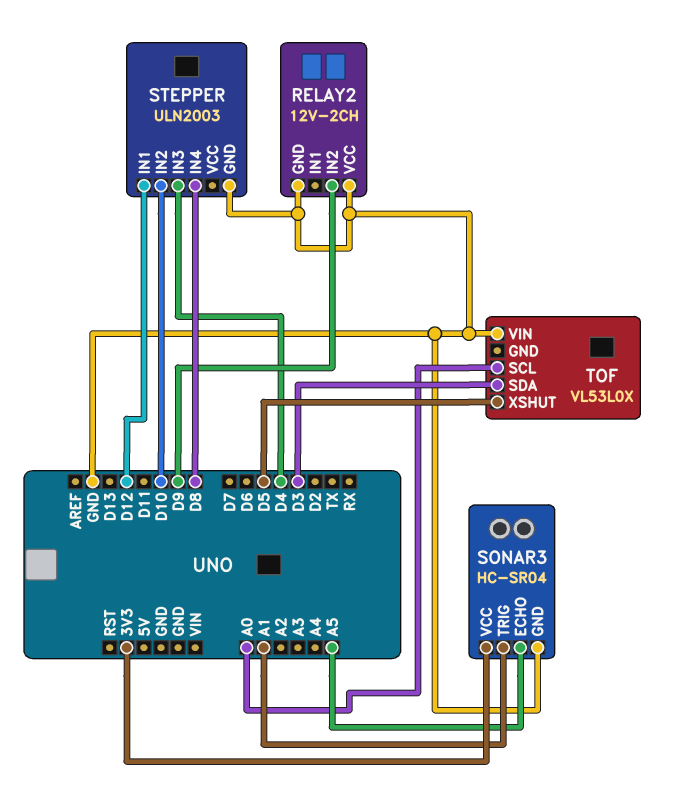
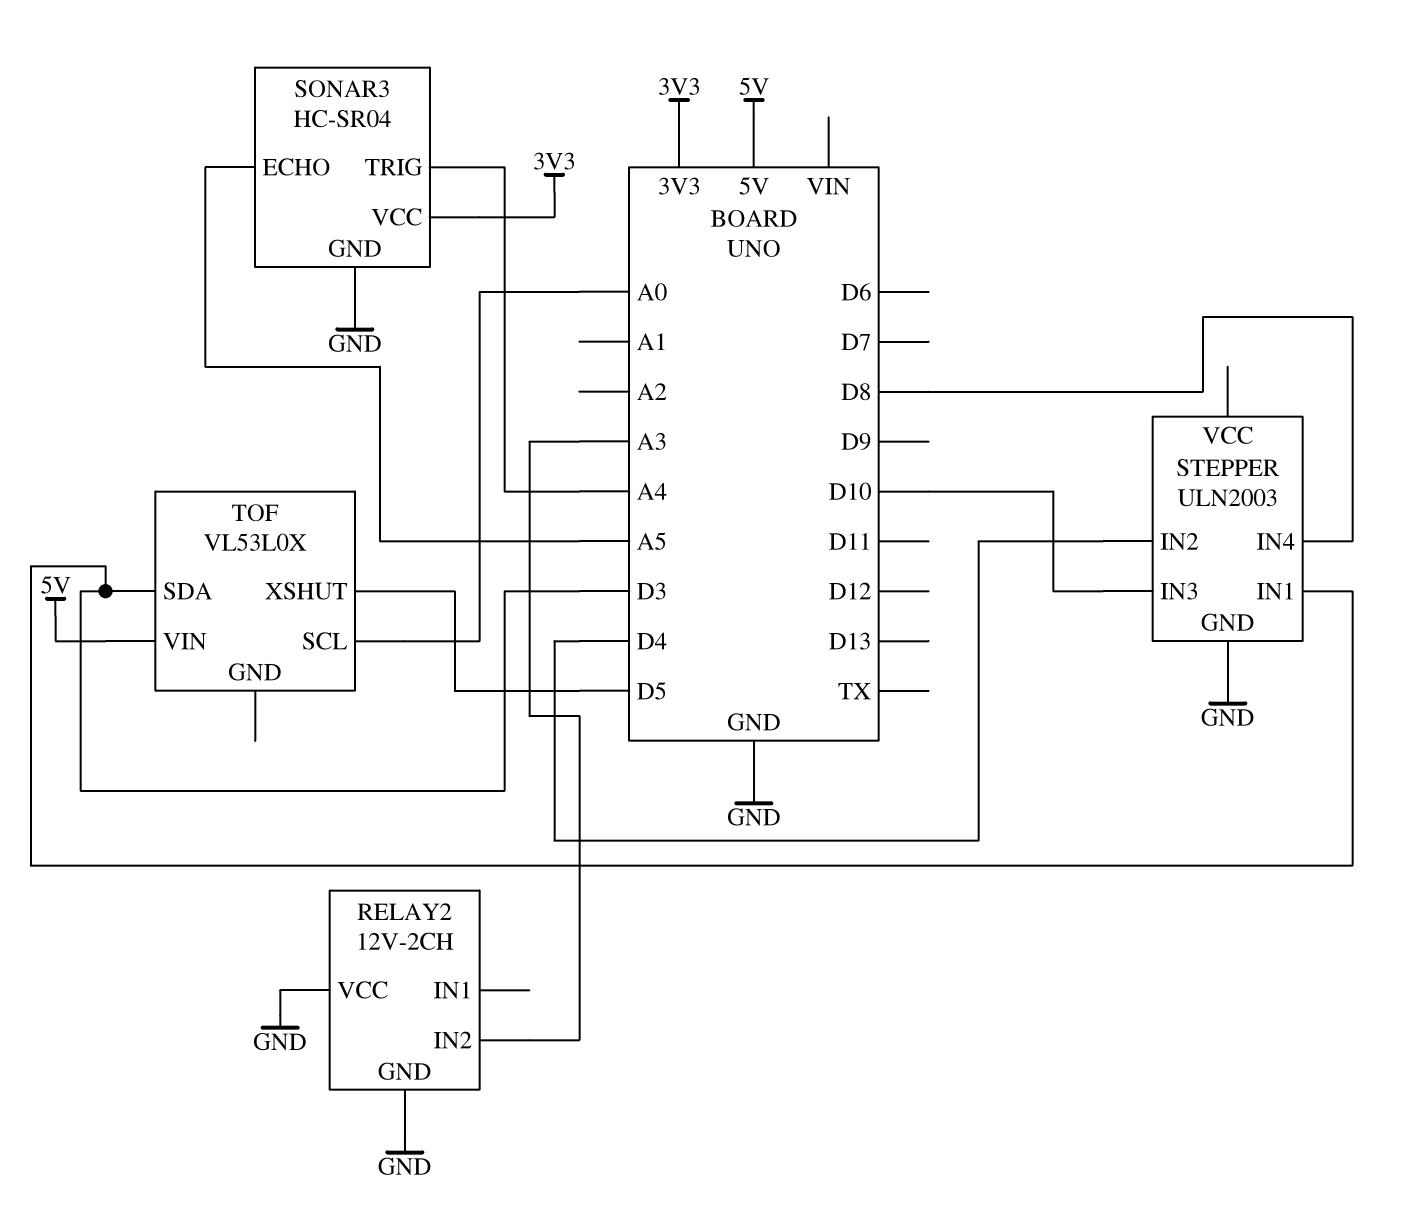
RELAY2 pin IN2: D9 -> A3
SONAR3 pin TRIG: A1 -> A4
STEPPER pin IN1: D12 -> D3
STEPPER pin IN2: D10 -> D4
STEPPER pin IN3: D4 -> D10
TOF pin VIN: GND -> 5V

